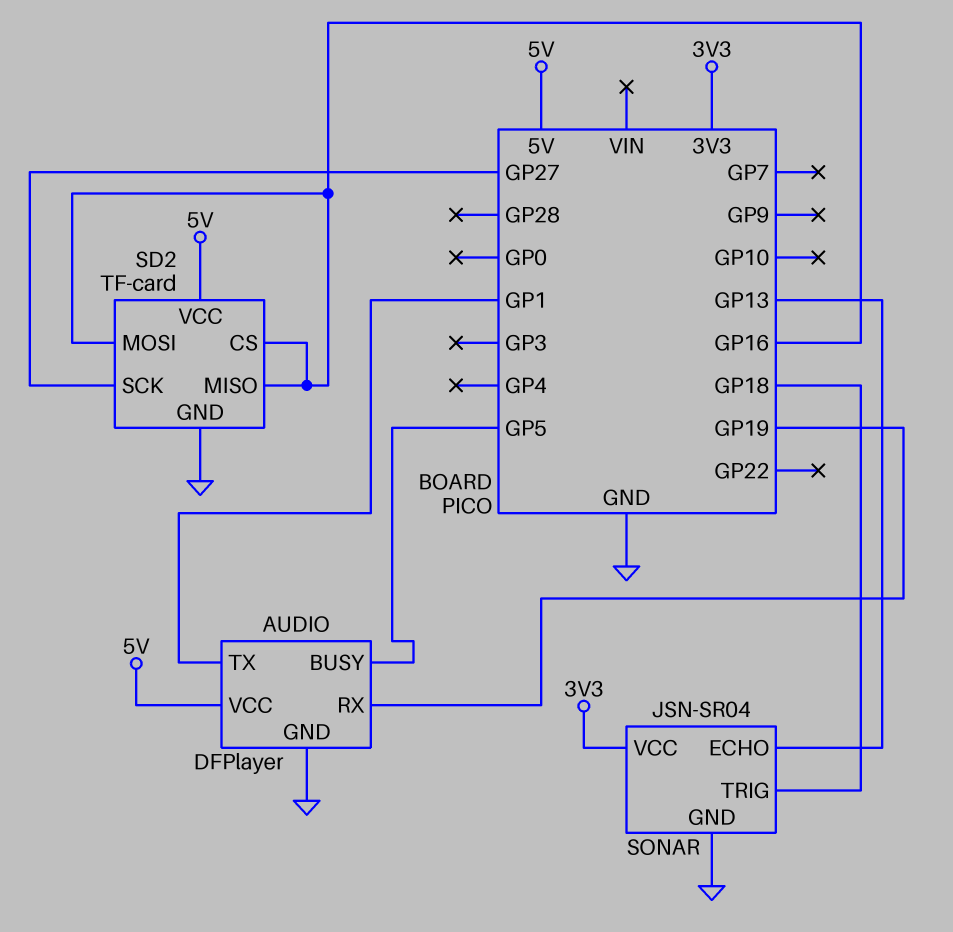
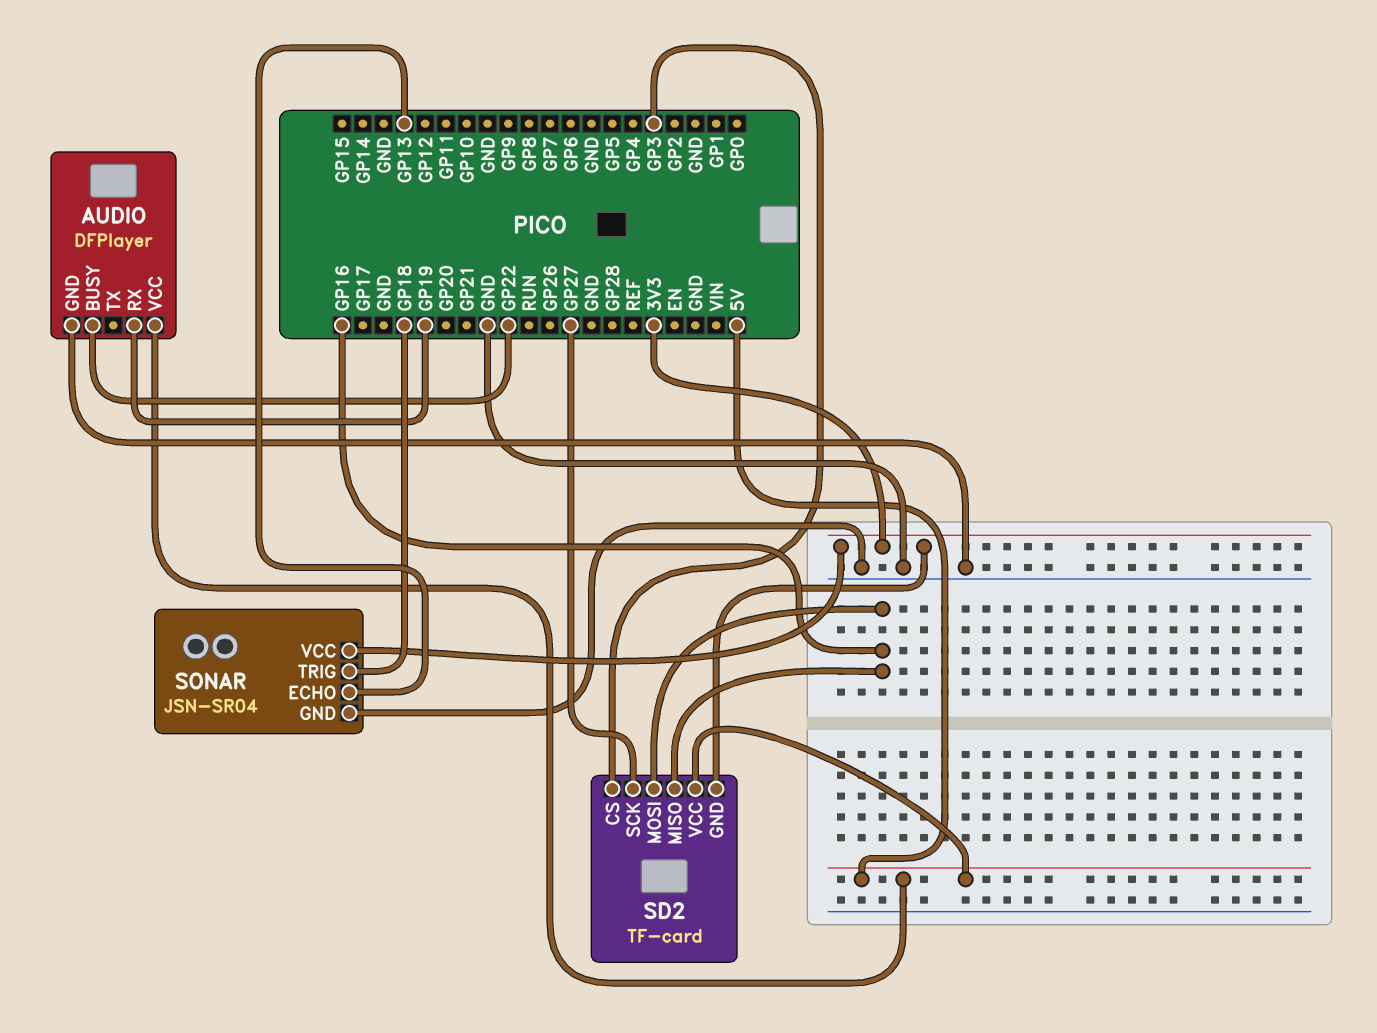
AUDIO pin BUSY: GP5 -> GP22
AUDIO pin TX: GP1 -> none
SD2 pin CS: GP16 -> GP3
SD2 pin GND: GND -> 3V3

